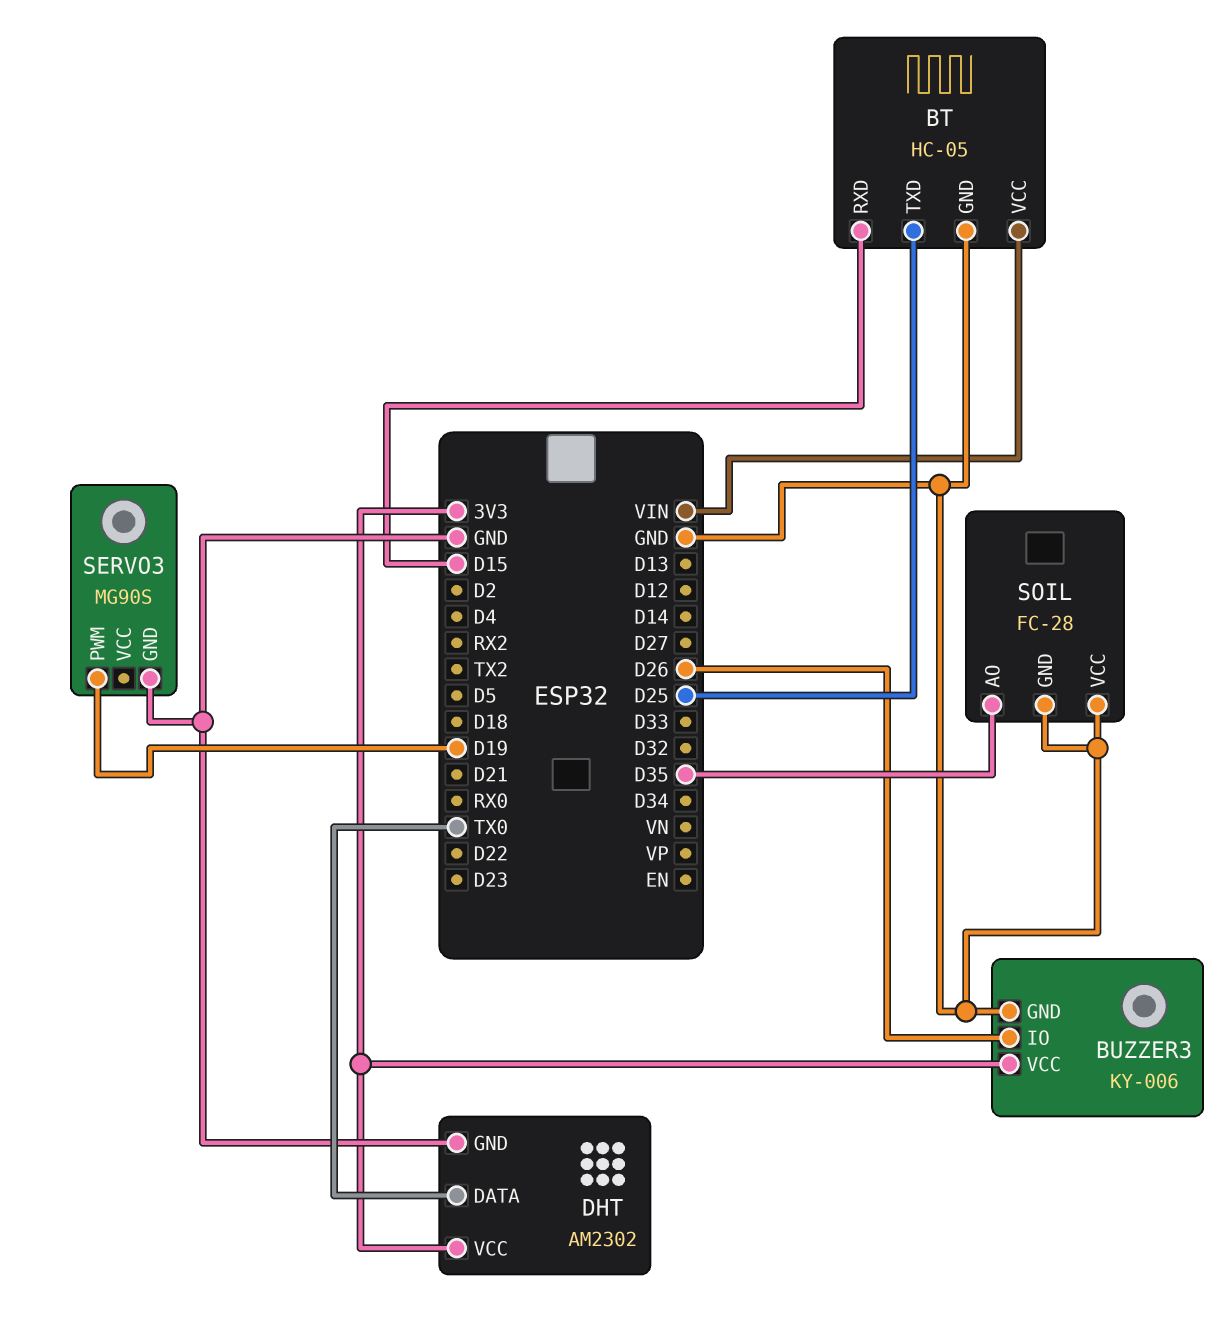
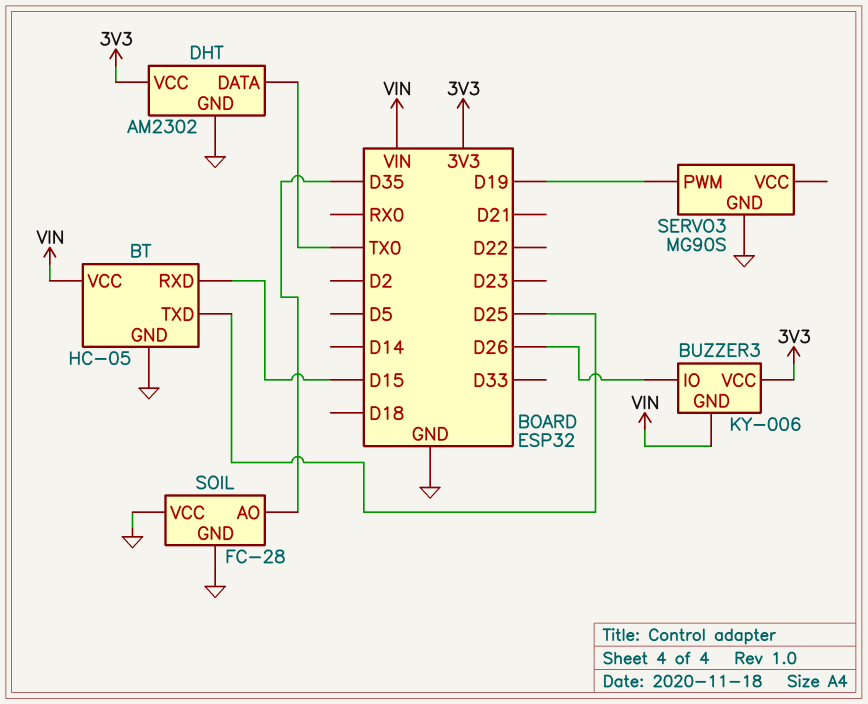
BUZZER3 pin GND: GND -> VIN

